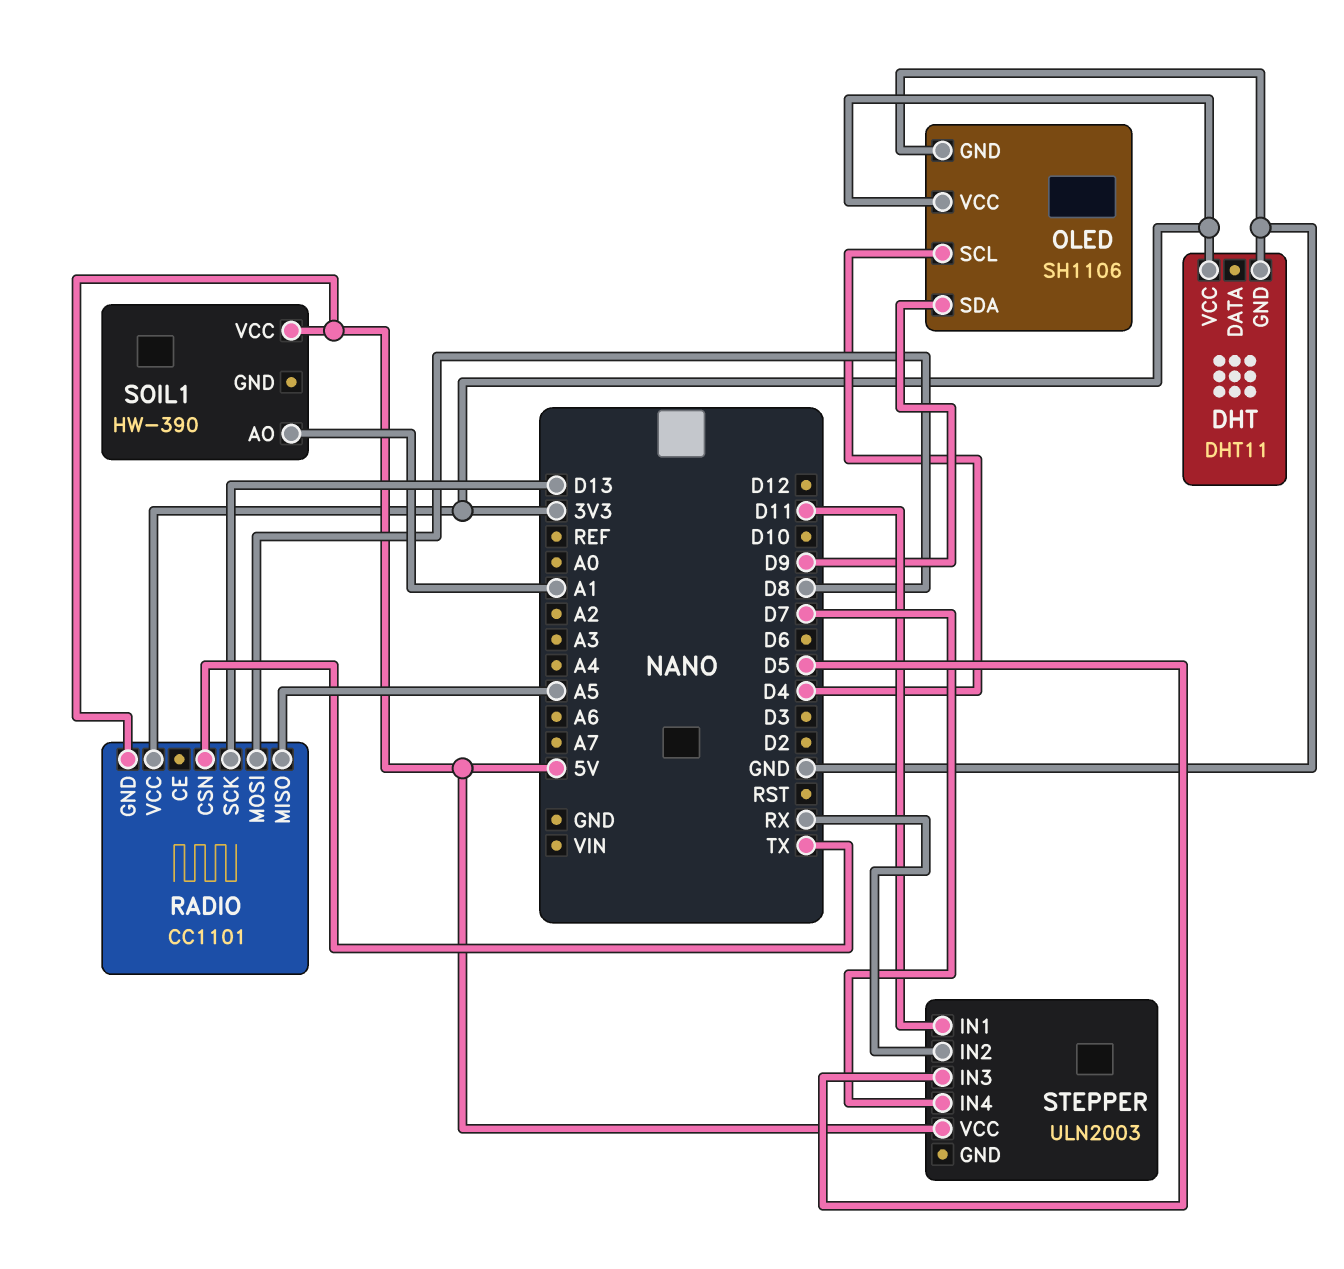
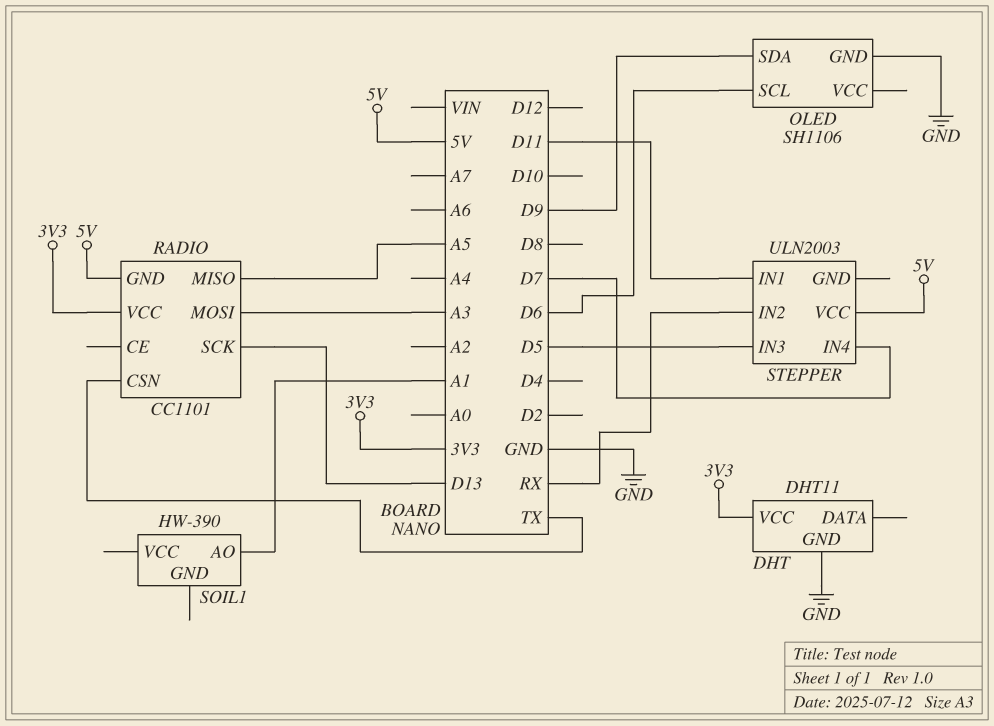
OLED pin SCL: D4 -> D6
OLED pin VCC: 3V3 -> none
RADIO pin MOSI: D8 -> A3
SOIL1 pin VCC: 5V -> none

